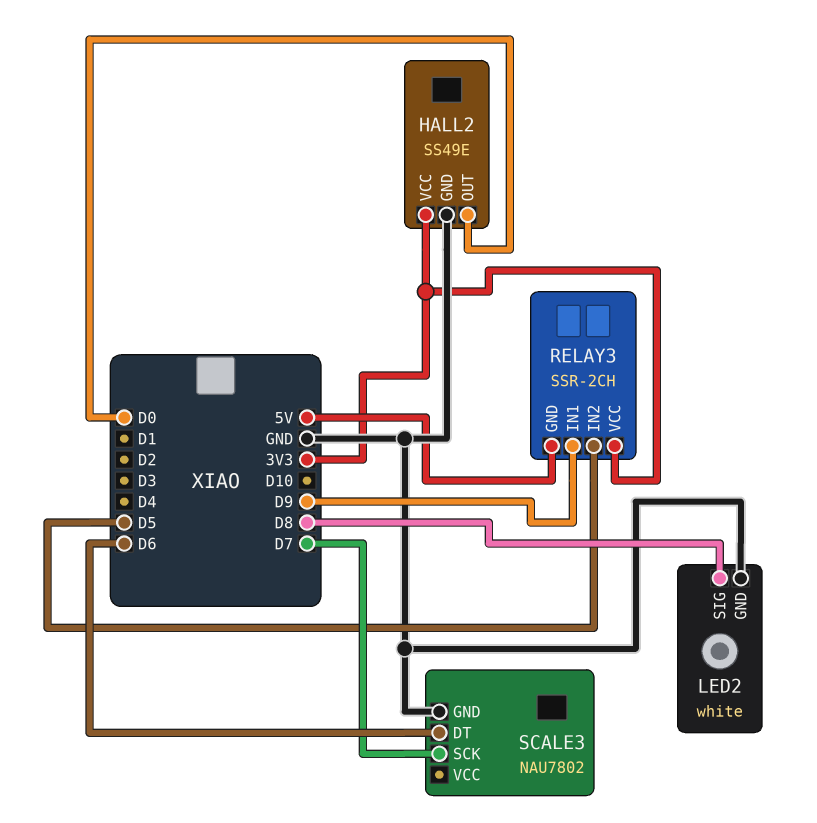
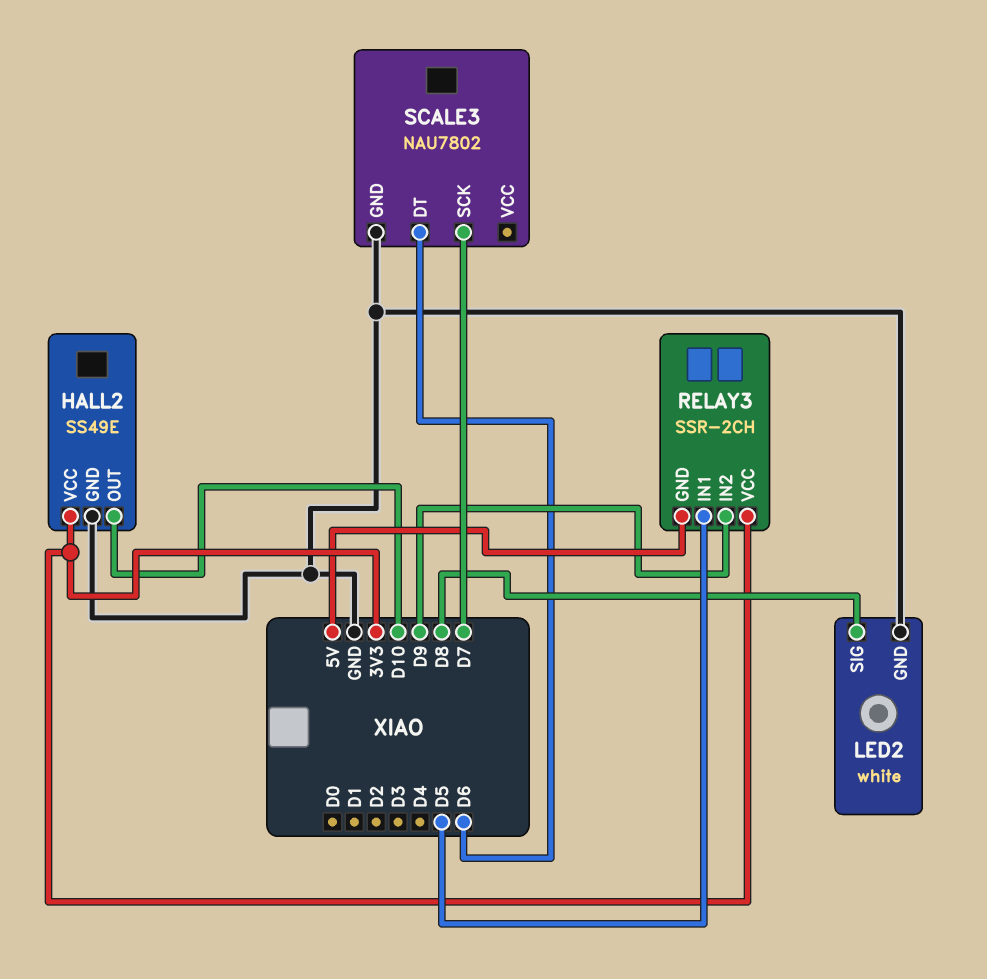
HALL2 pin OUT: D0 -> D10
RELAY3 pin IN1: D9 -> D5
RELAY3 pin IN2: D5 -> D9

